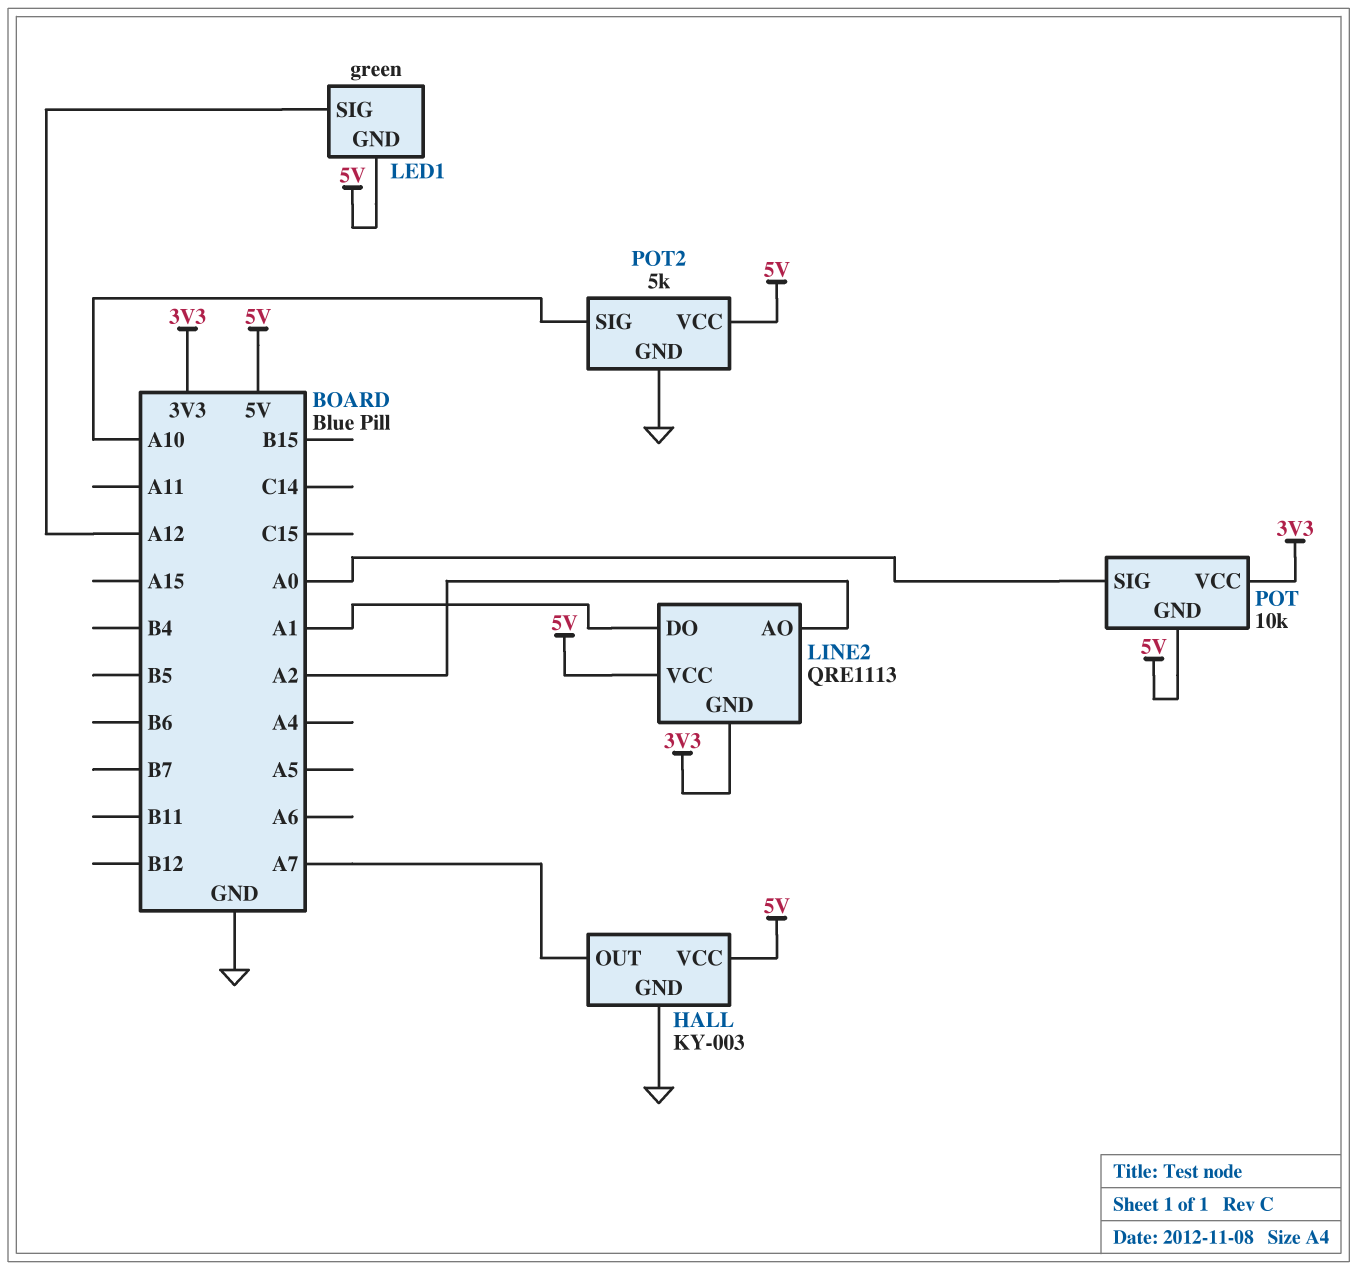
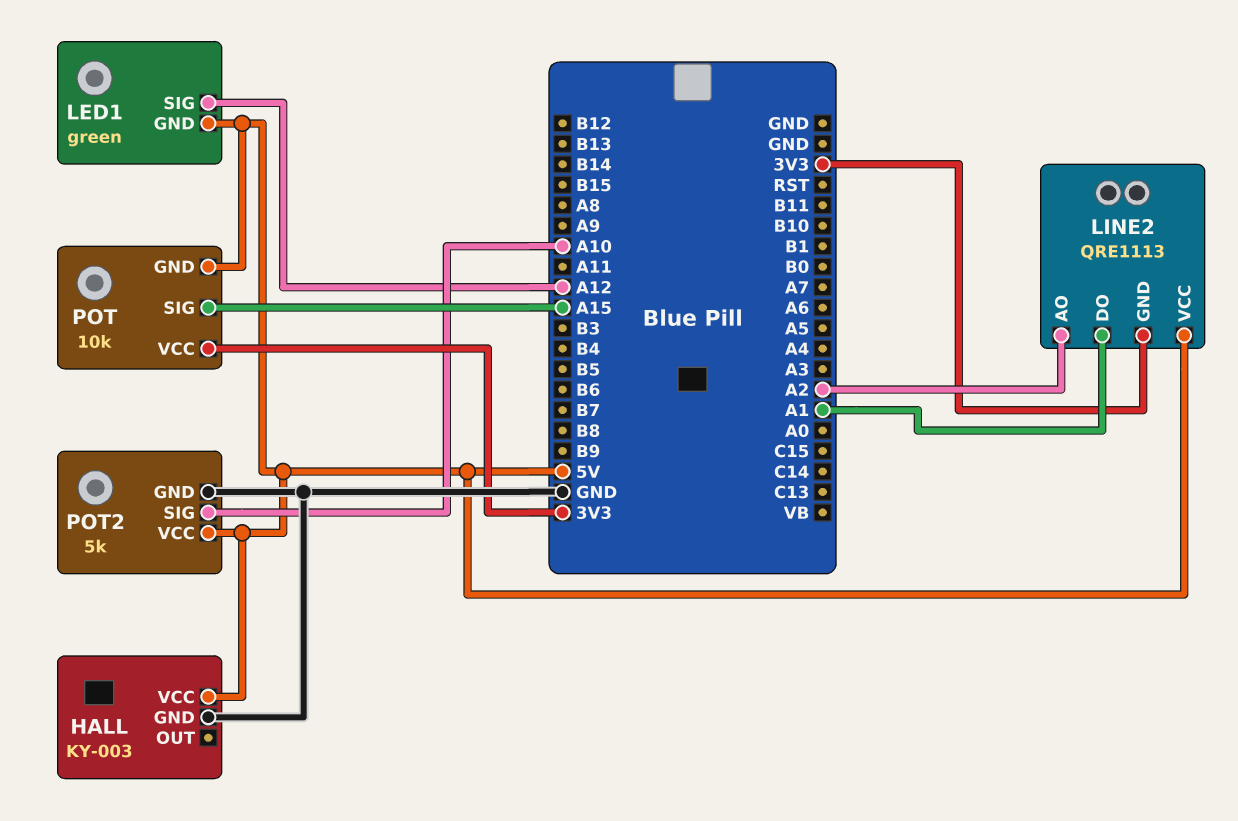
HALL pin OUT: A7 -> none
POT pin SIG: A0 -> A15

